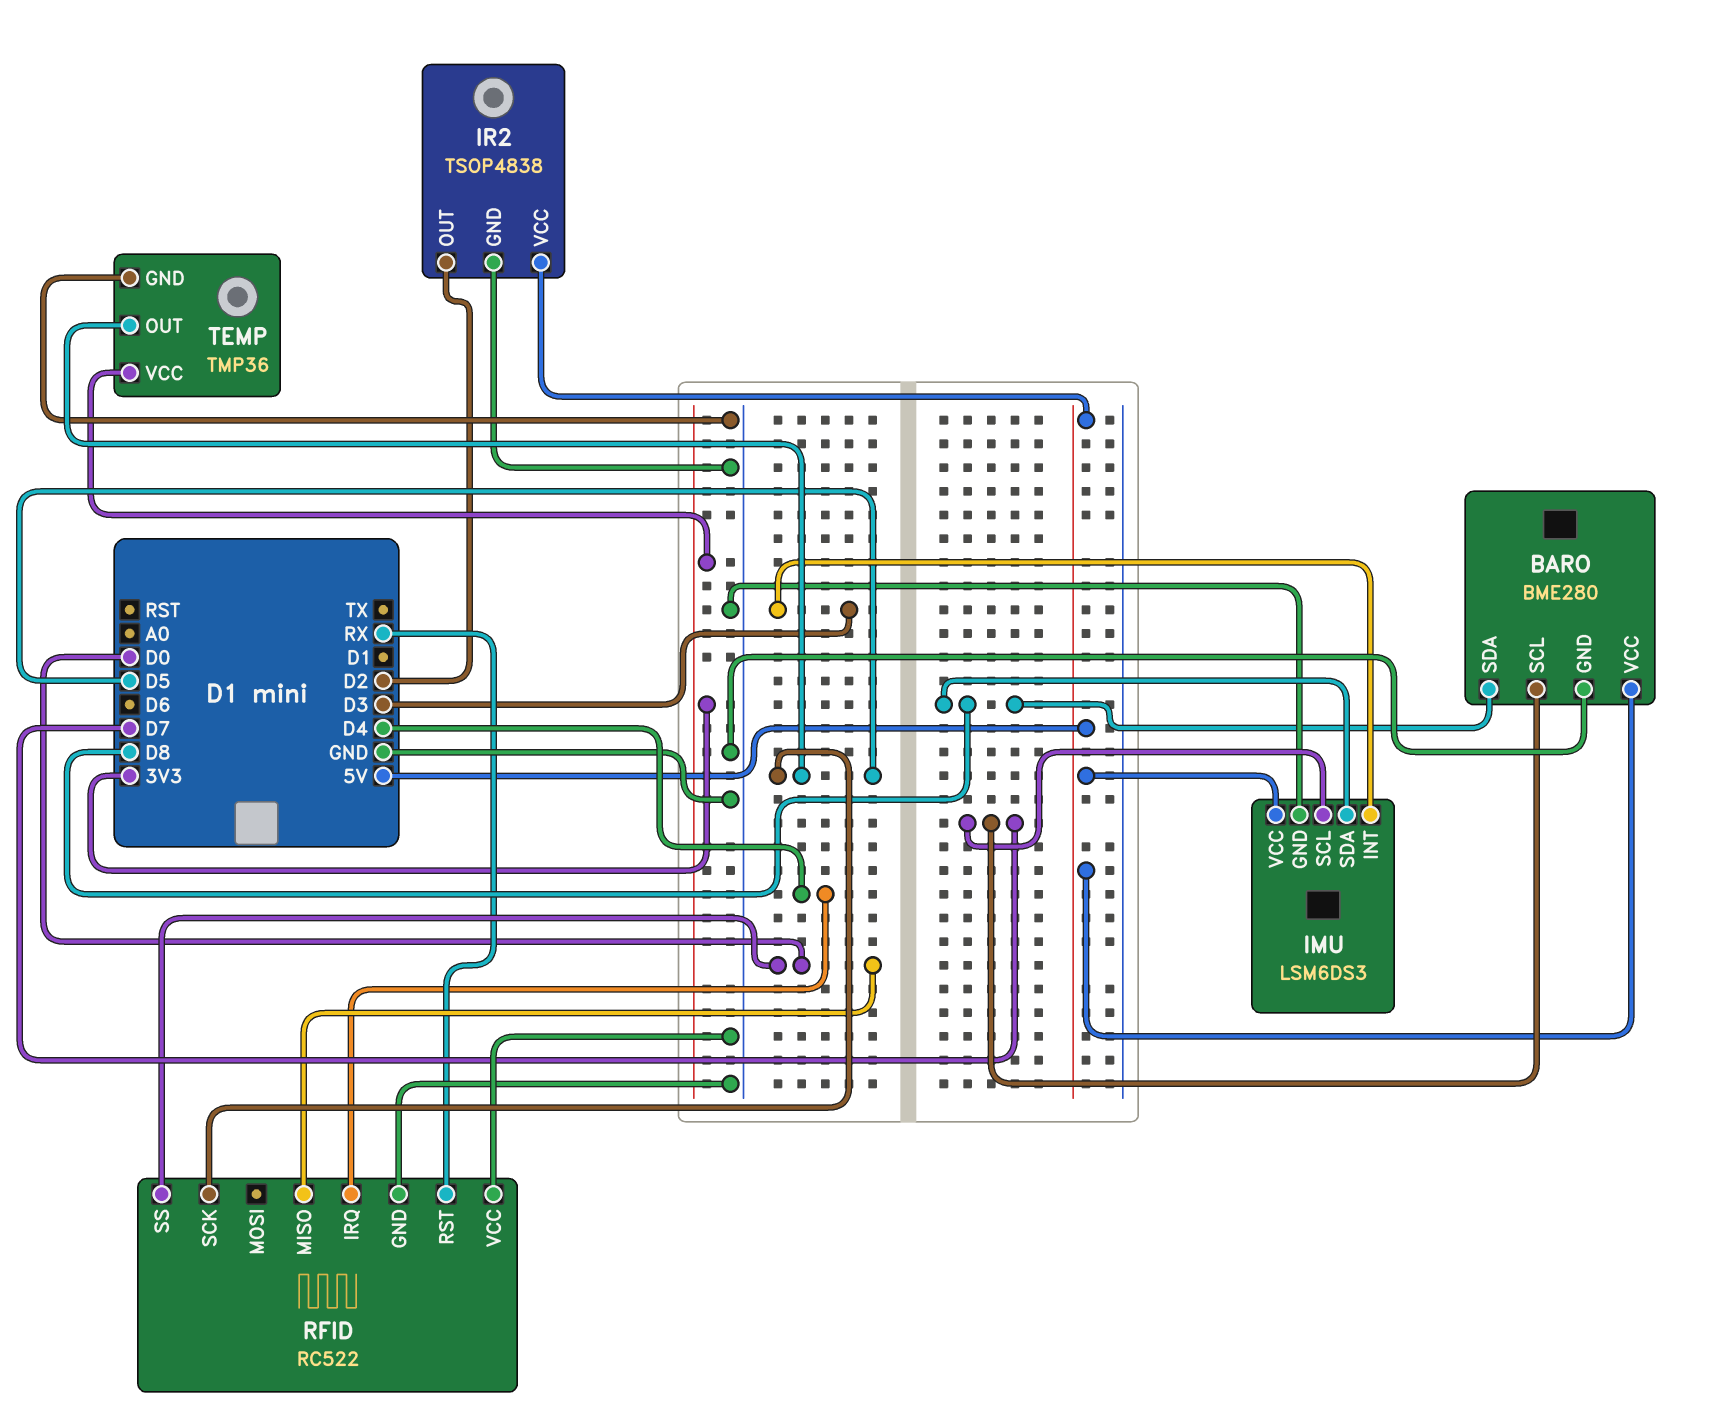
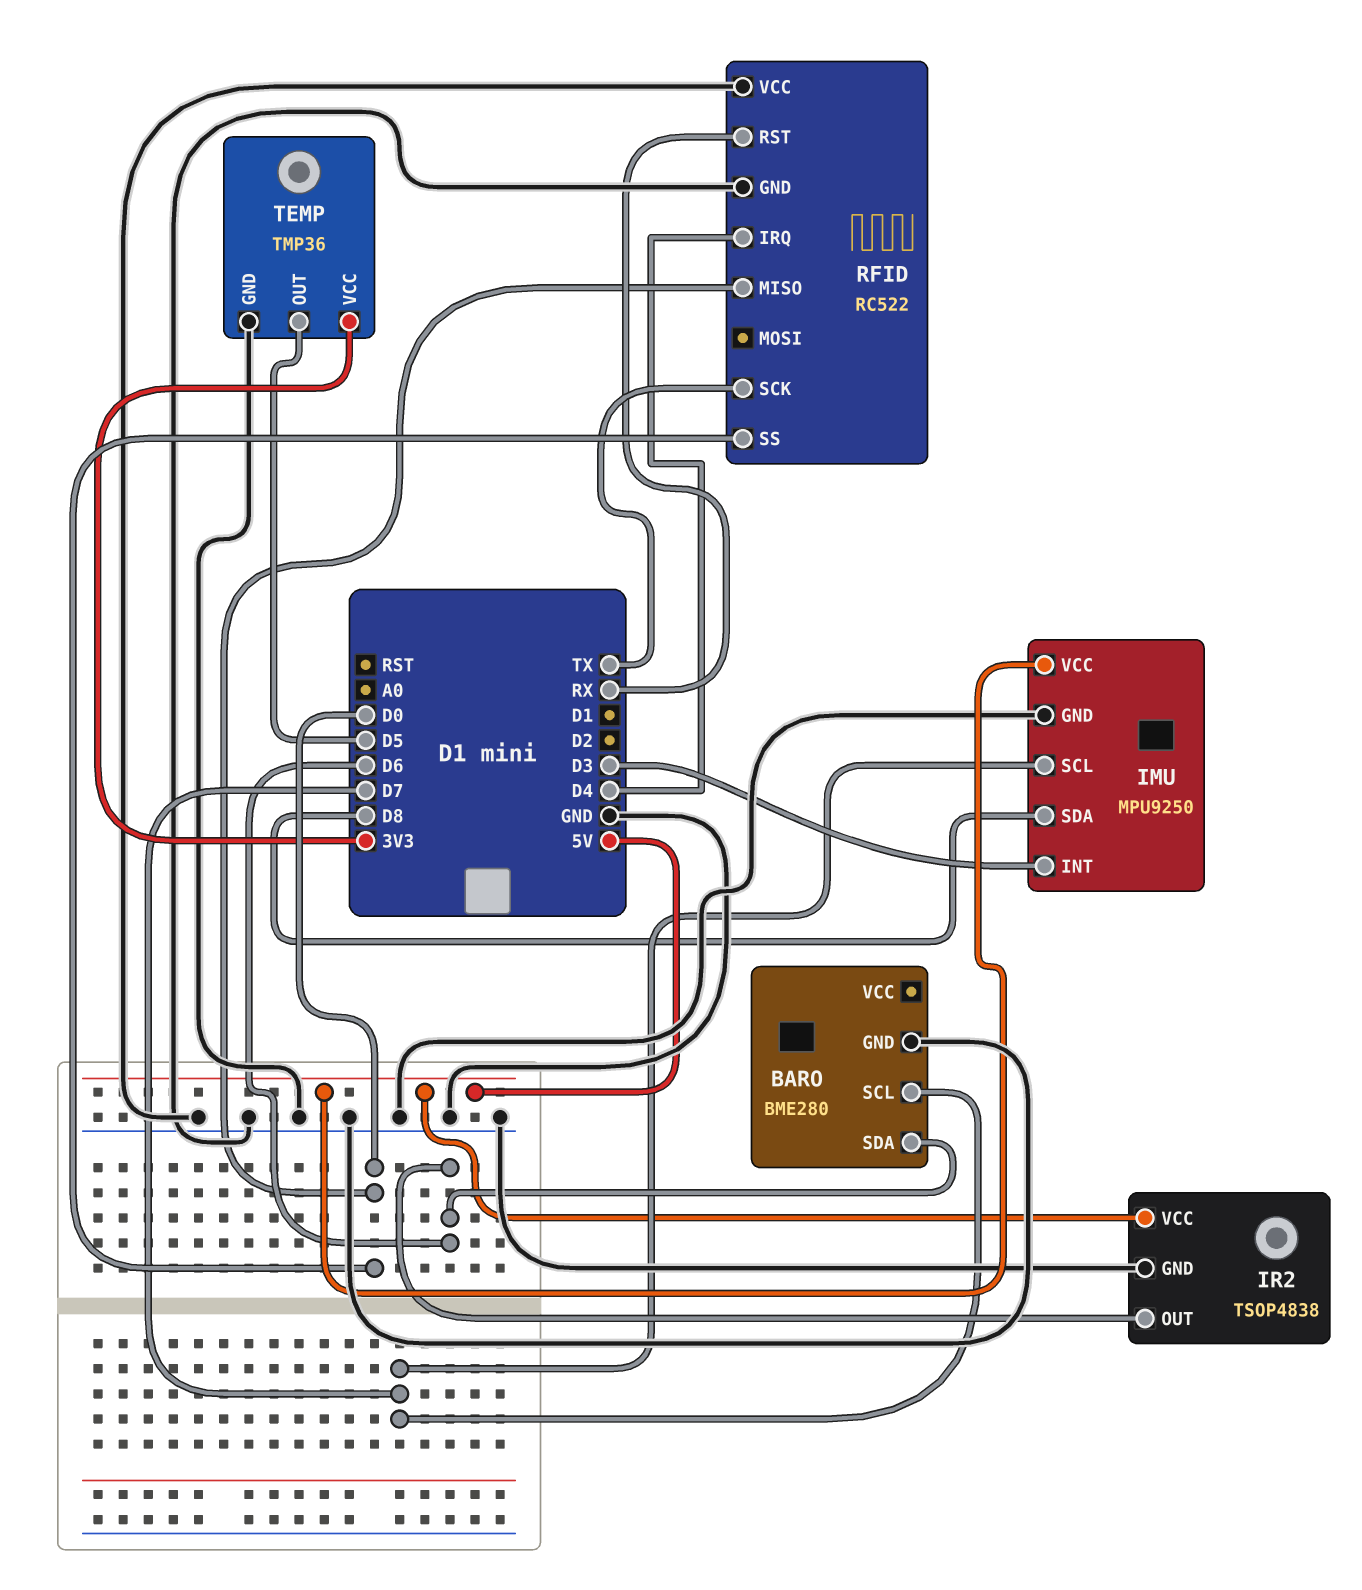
BARO pin SDA: D8 -> D6
BARO pin VCC: 5V -> none
IMU: LSM6DS3 -> MPU9250
IR2 pin OUT: D2 -> D6
RFID pin SCK: D5 -> TX

